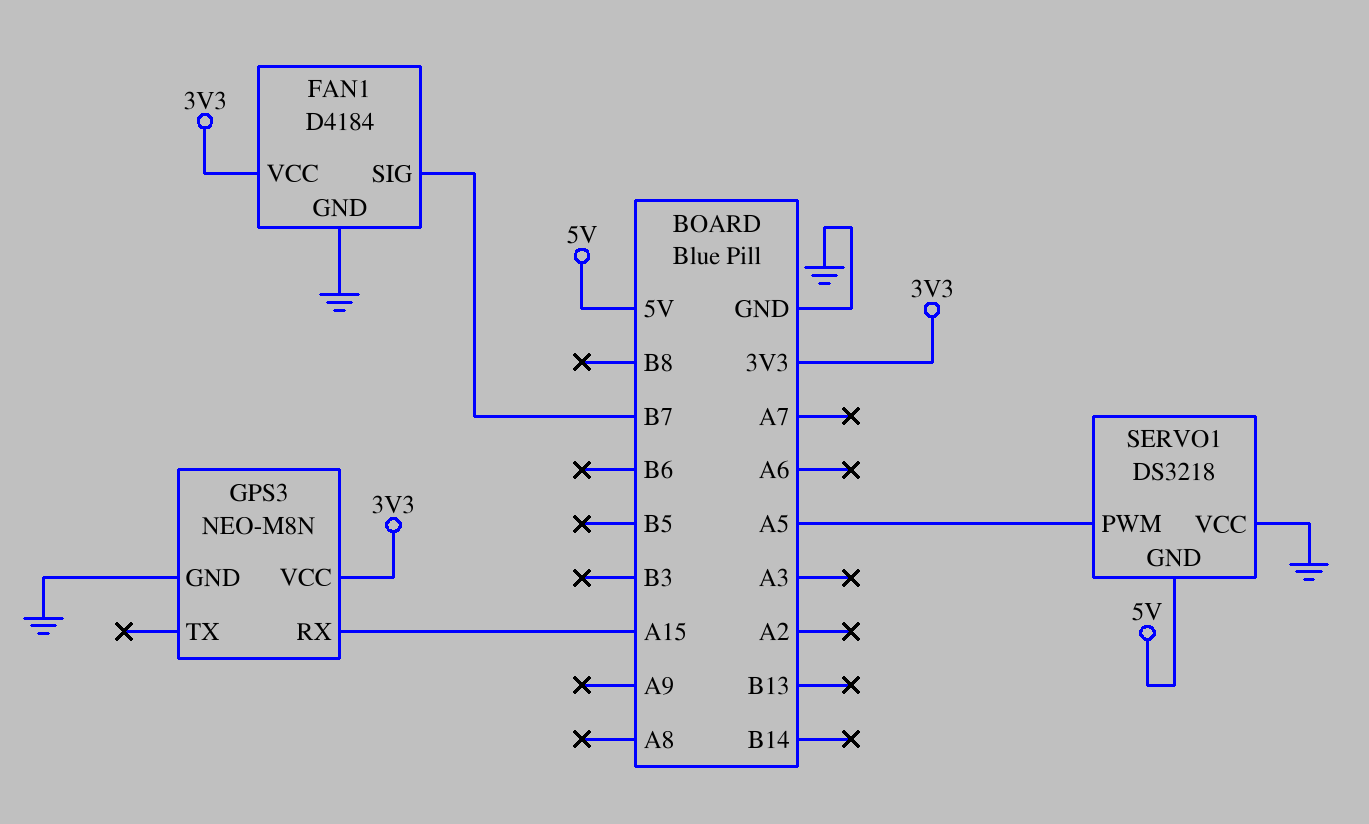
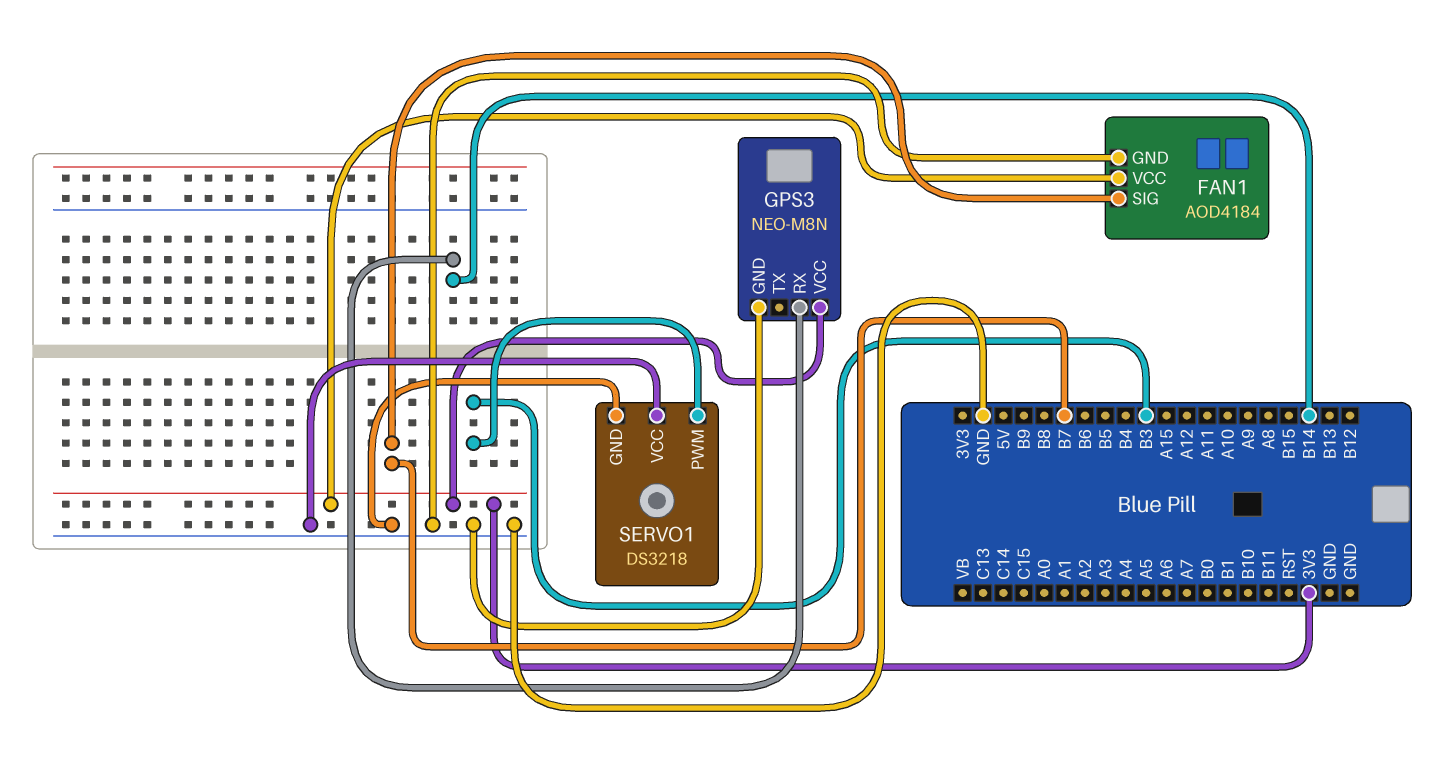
FAN1: D4184 -> AOD4184
GPS3 pin RX: A15 -> B14
SERVO1 pin GND: 5V -> GND
SERVO1 pin PWM: A5 -> B3

